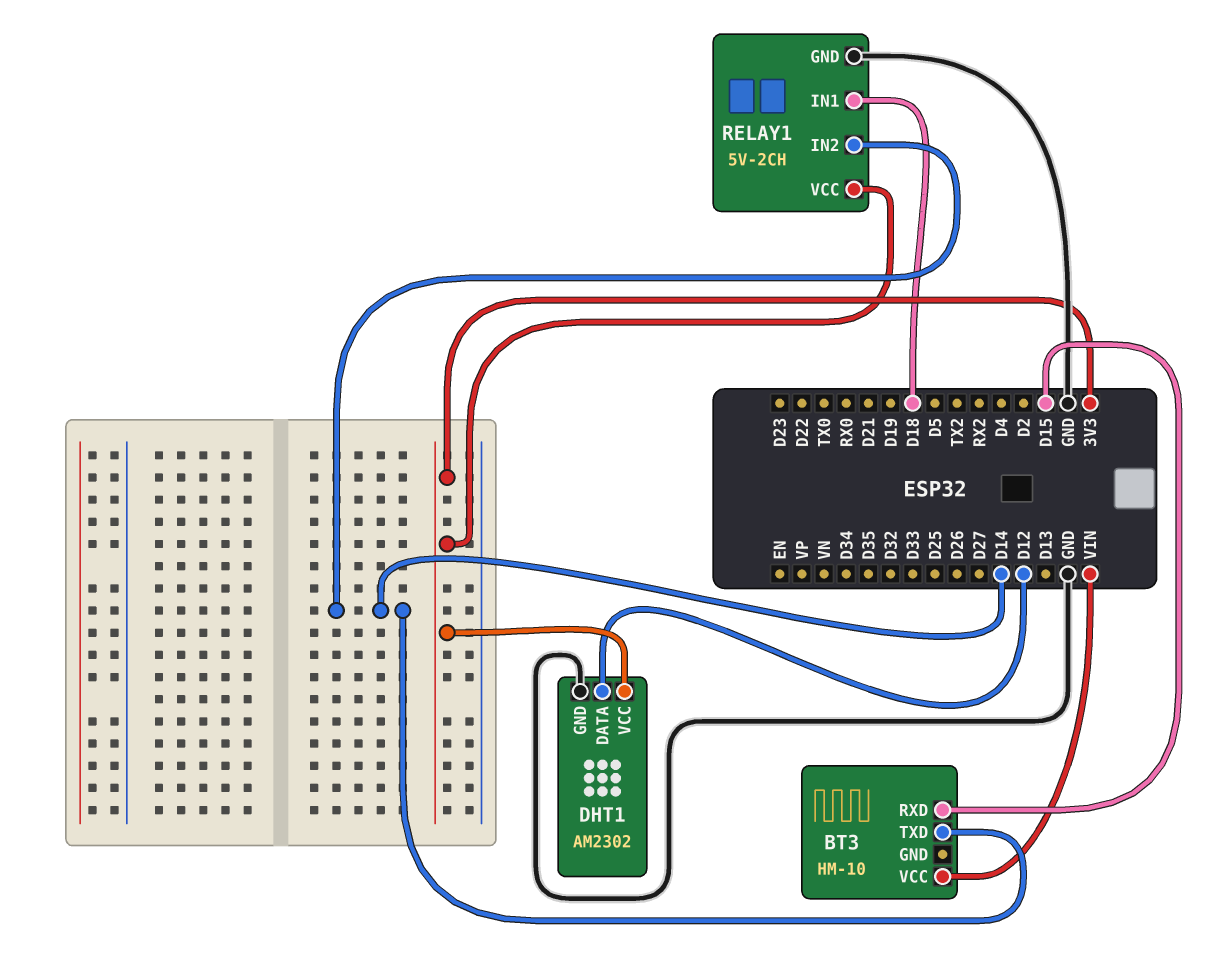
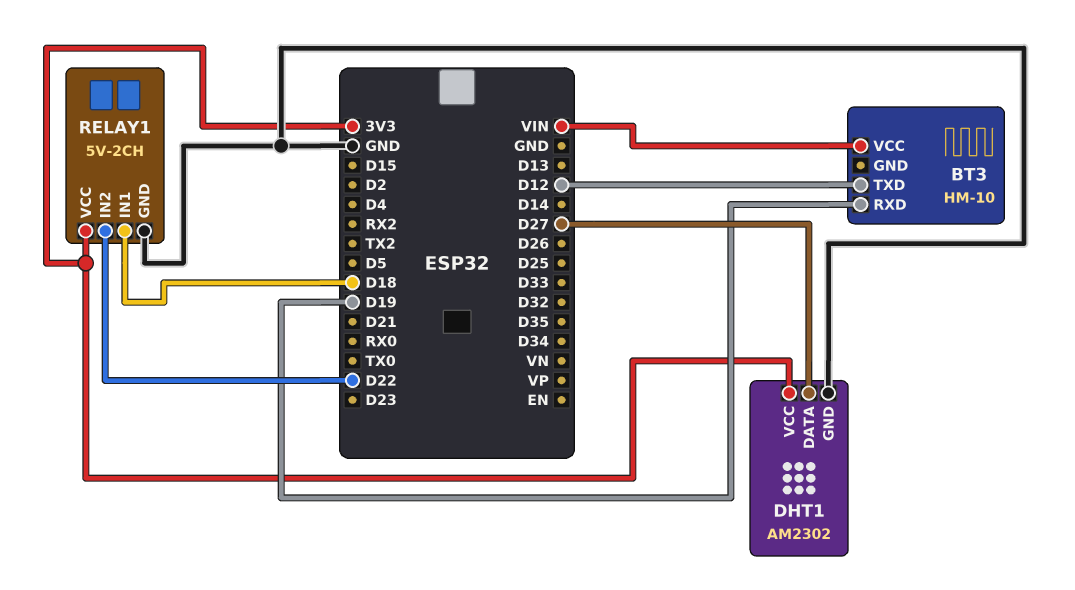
BT3 pin RXD: D15 -> D19
BT3 pin TXD: D14 -> D12
DHT1 pin DATA: D12 -> D27
RELAY1 pin IN2: D14 -> D22

